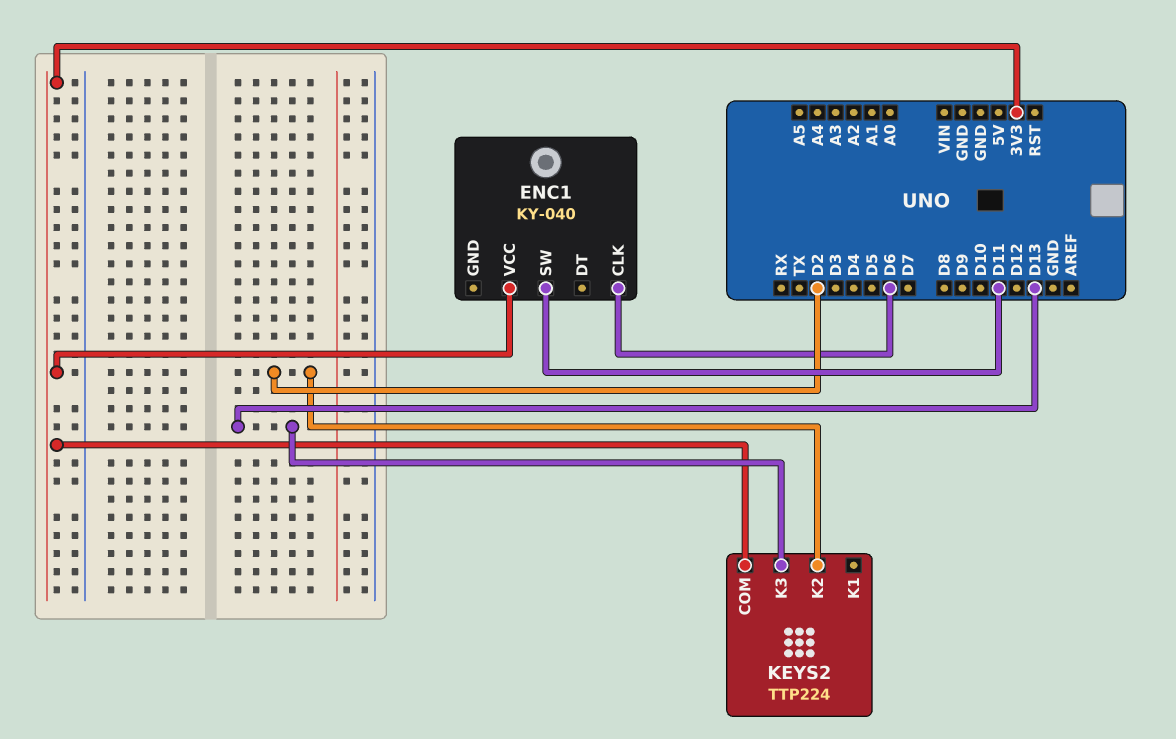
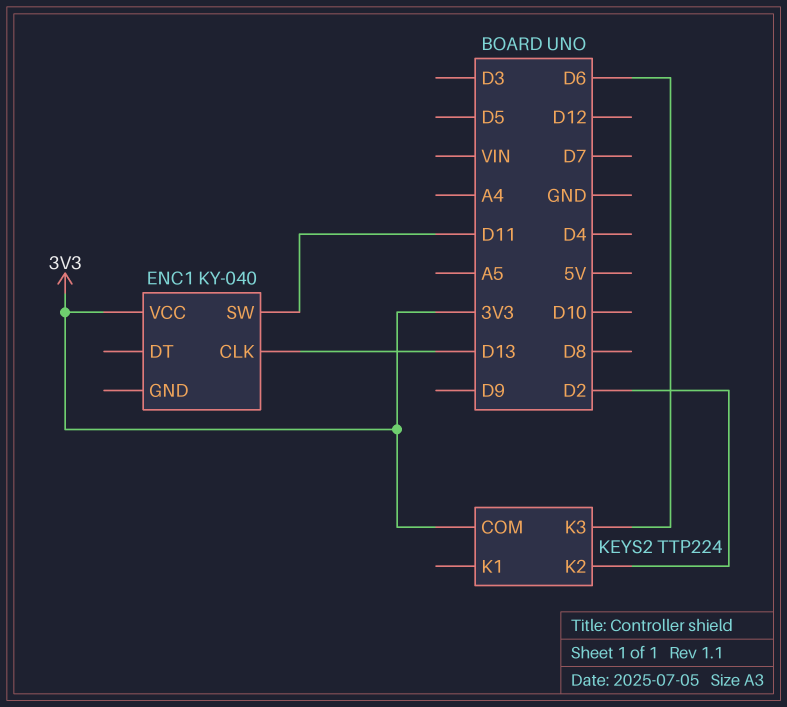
ENC1 pin CLK: D6 -> D13
KEYS2 pin K3: D13 -> D6

